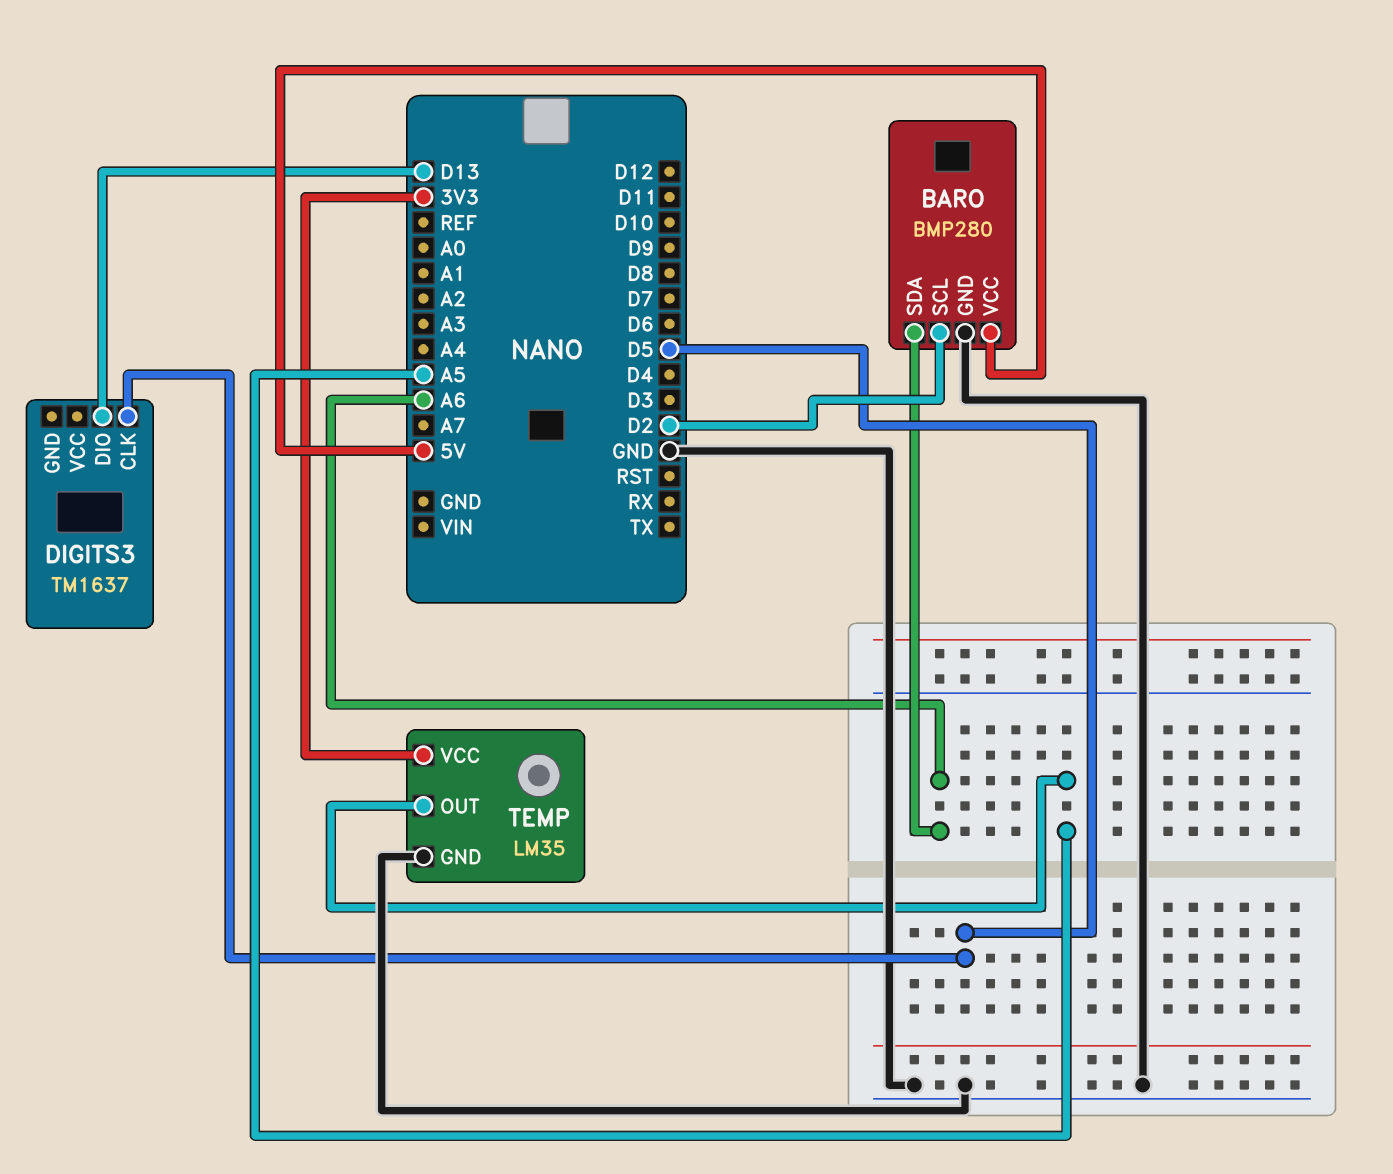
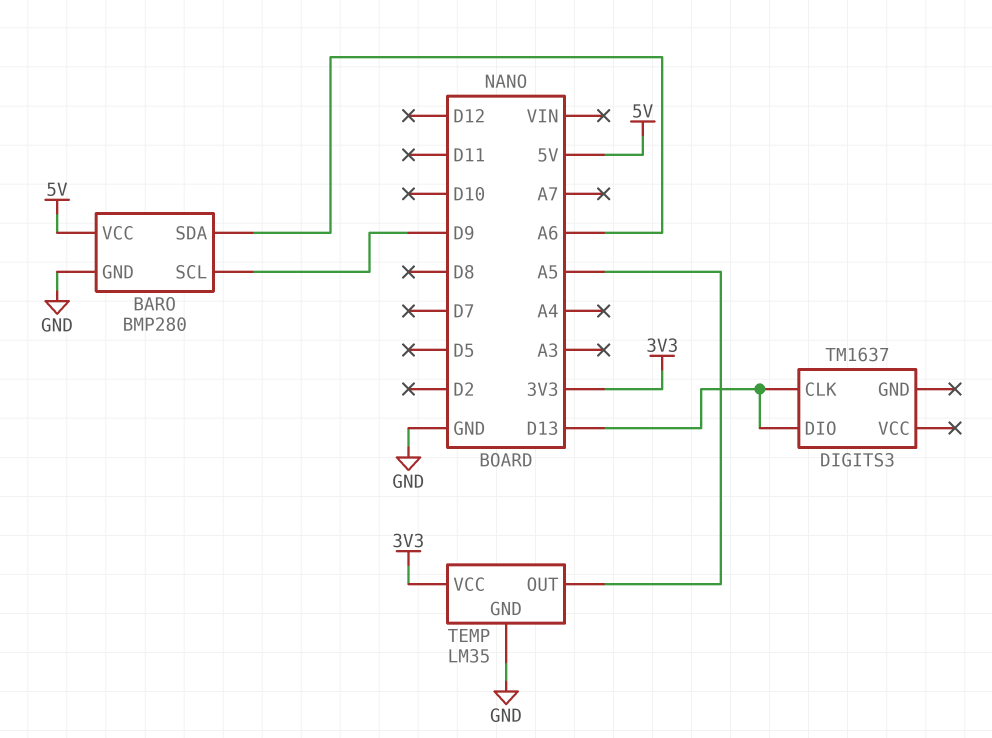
BARO pin SCL: D2 -> D9
DIGITS3 pin CLK: D5 -> D13

